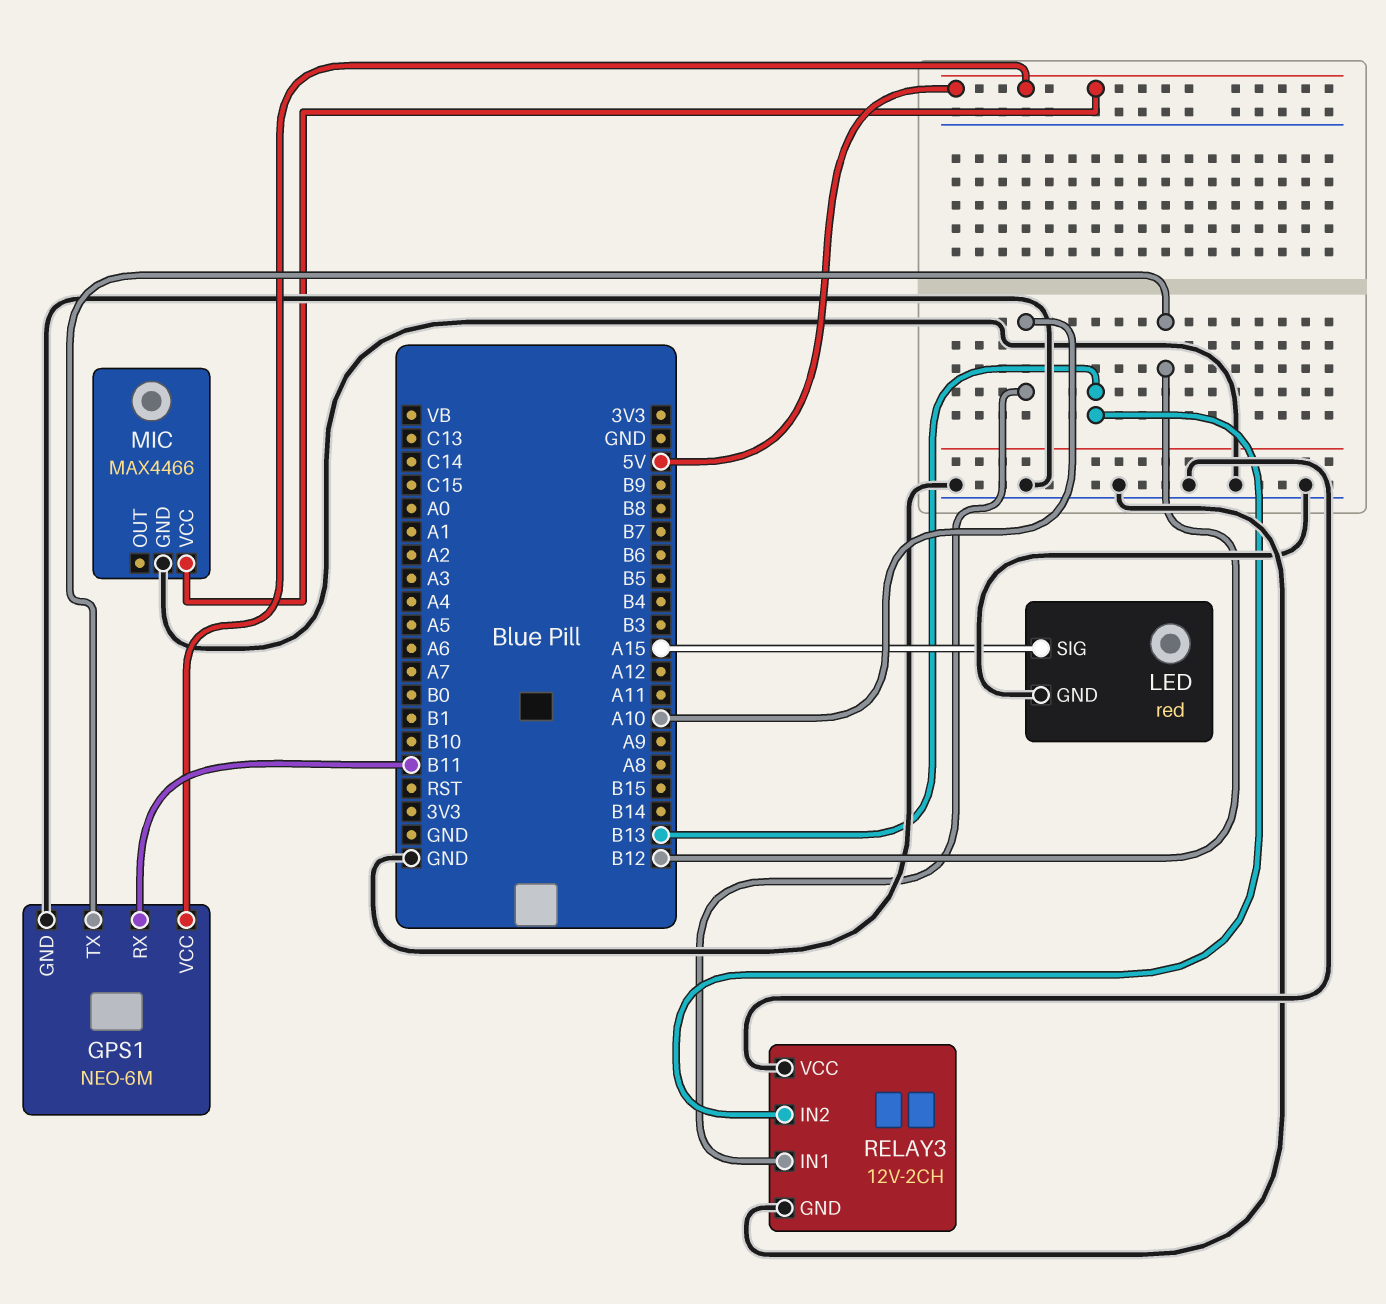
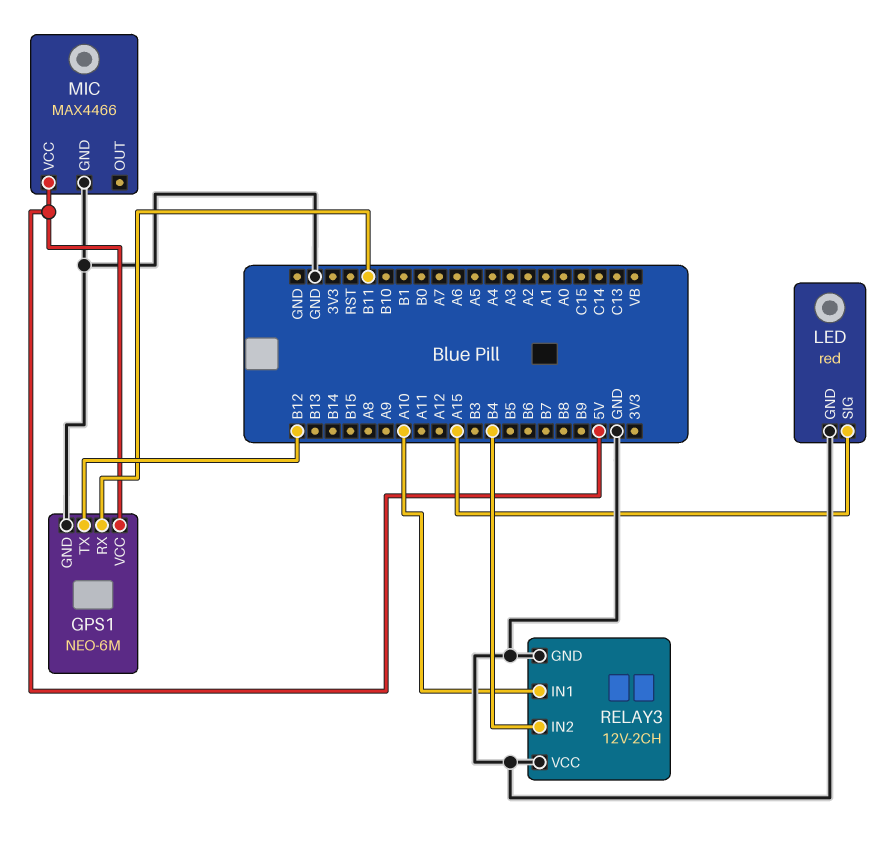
RELAY3 pin IN2: B13 -> B4

